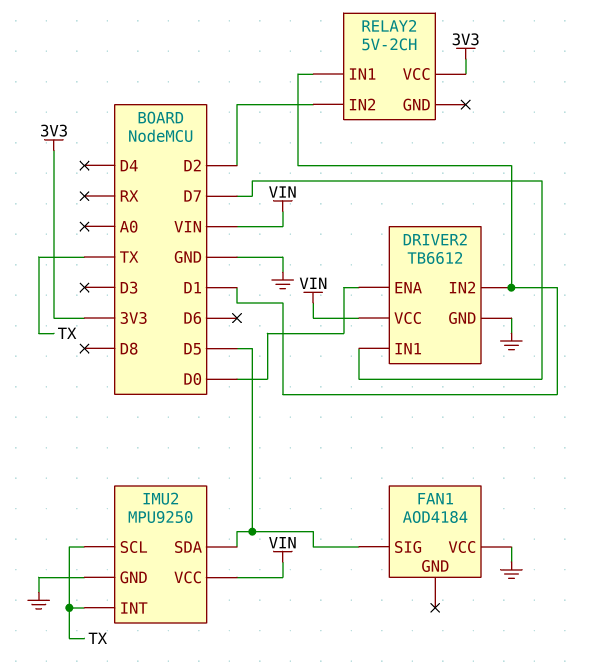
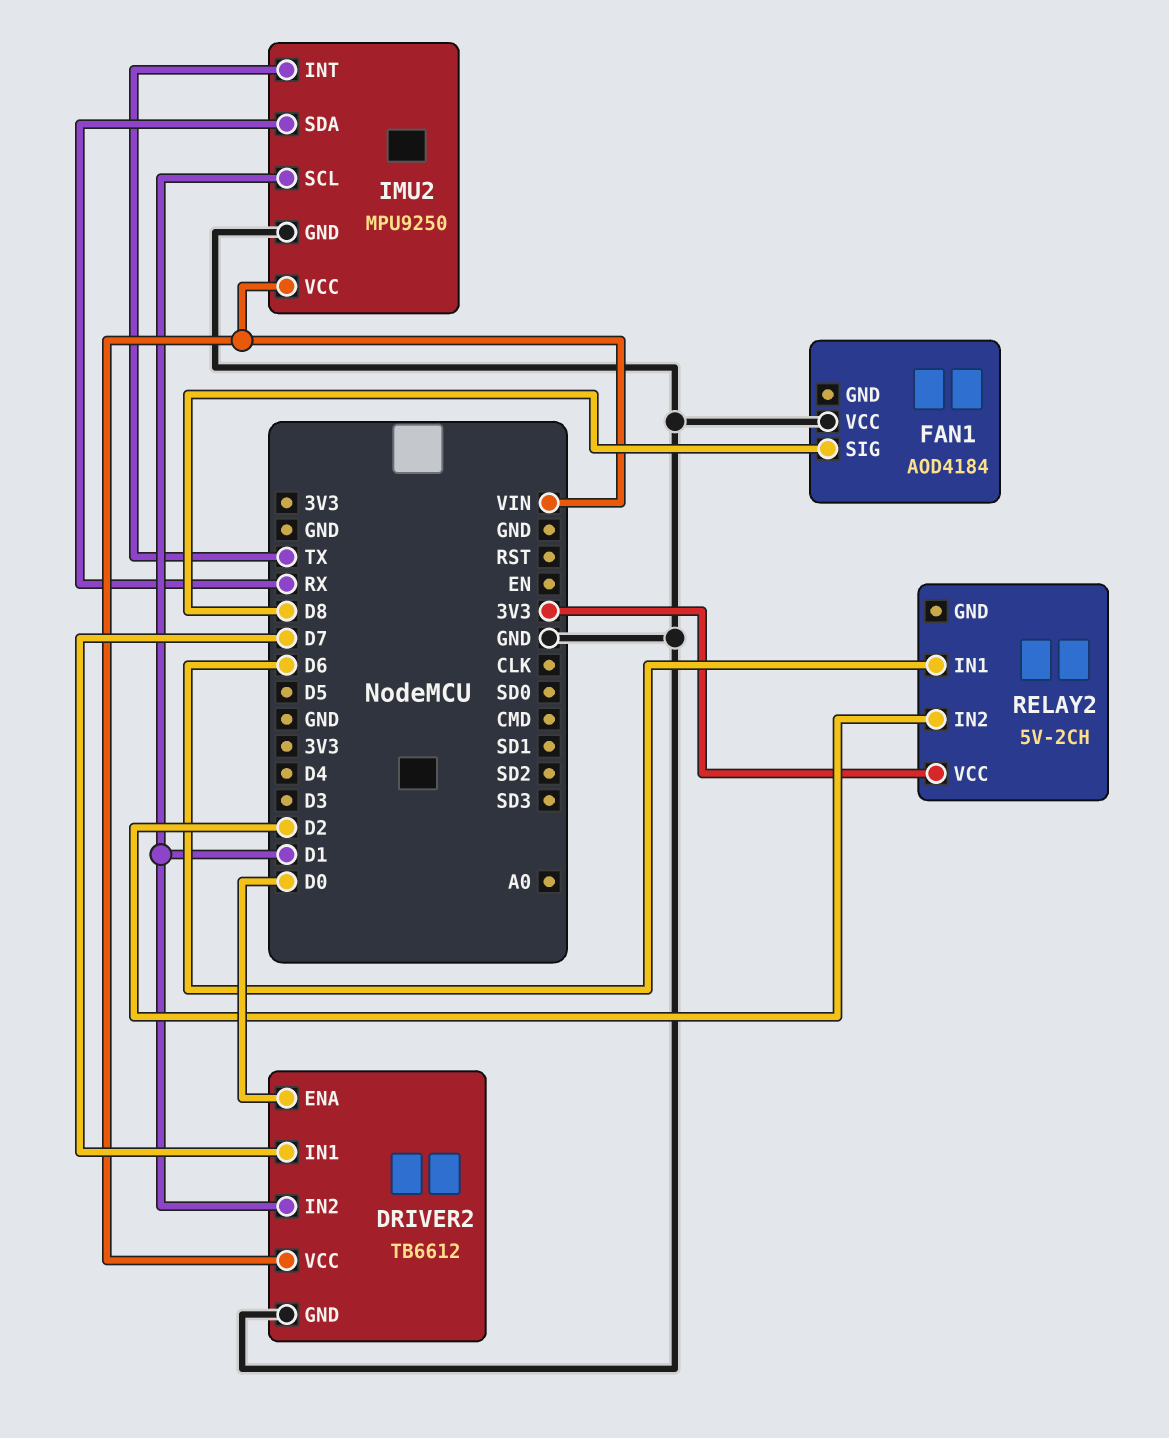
FAN1 pin SIG: D5 -> D8
IMU2 pin SCL: TX -> D1
IMU2 pin SDA: D5 -> RX
RELAY2 pin IN1: D1 -> D6

